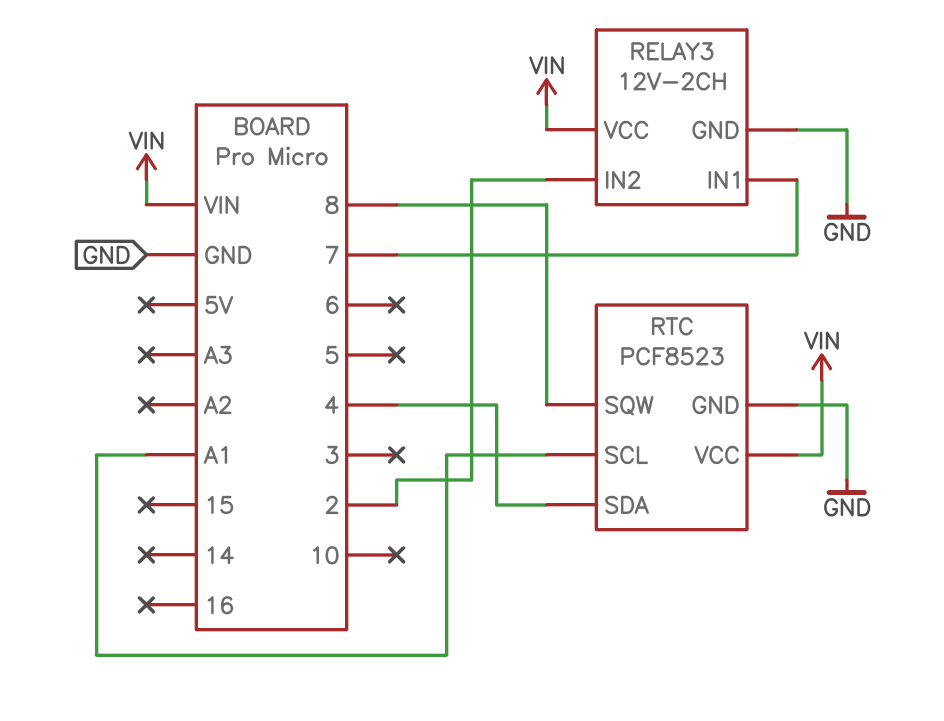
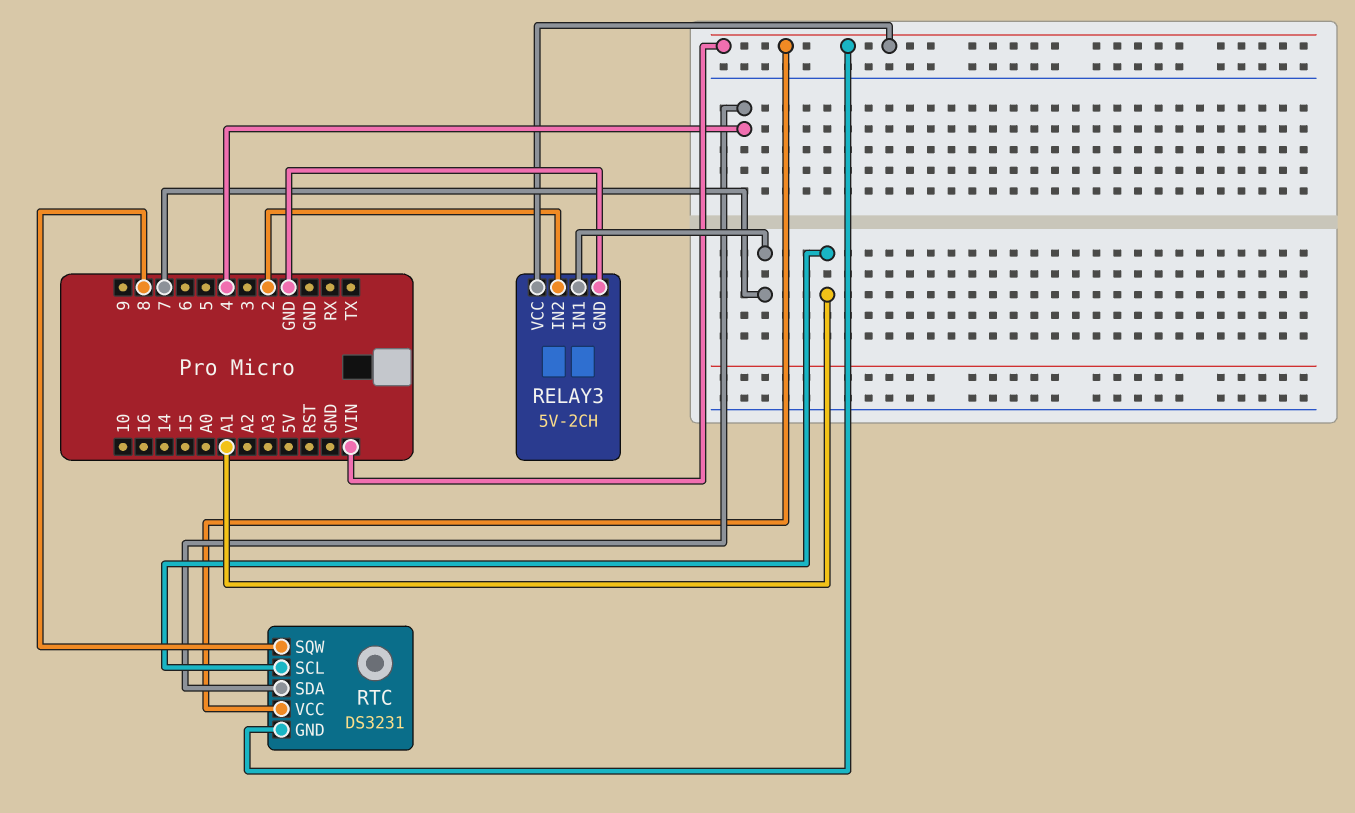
RELAY3: 12V-2CH -> 5V-2CH
RTC: PCF8523 -> DS3231
RTC pin GND: GND -> VIN

